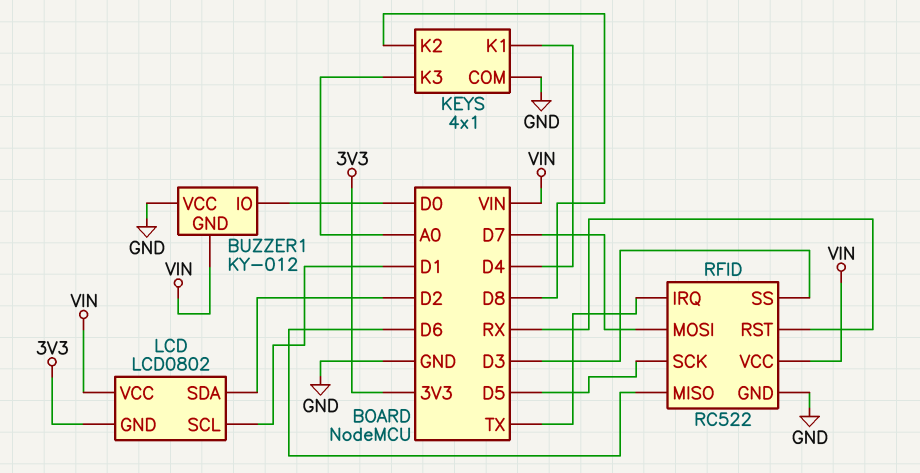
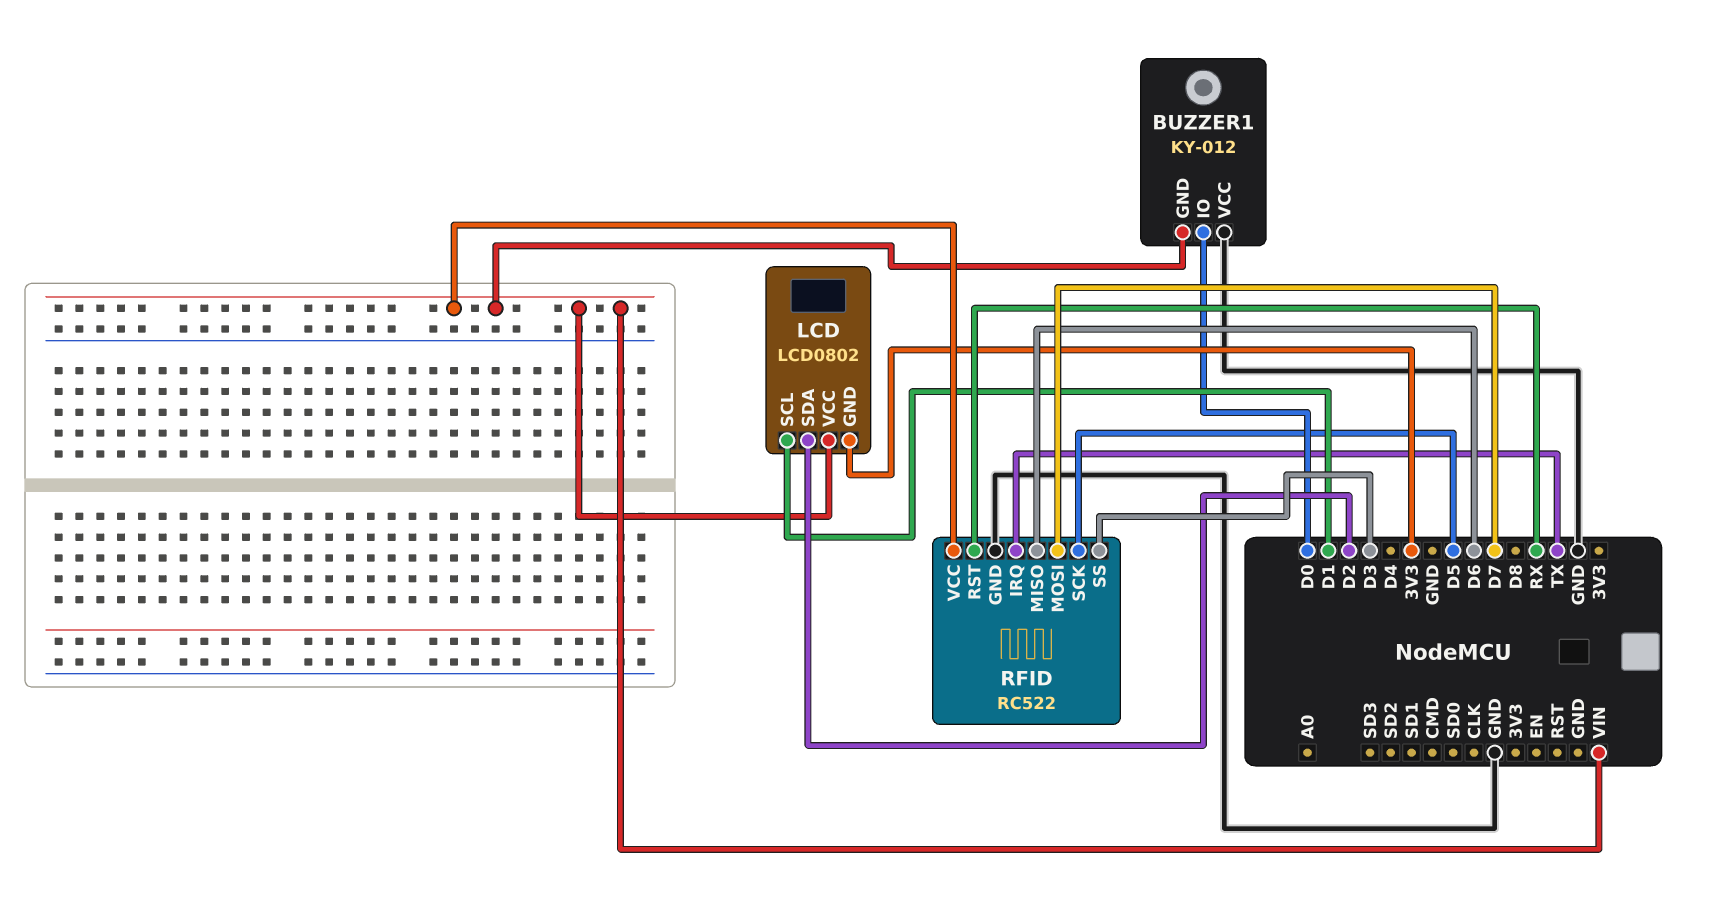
KEYS: 4x1 -> none
KEYS pin COM: GND -> none
KEYS pin K1: D4 -> none
KEYS pin K2: D8 -> none
KEYS pin K3: A0 -> none

